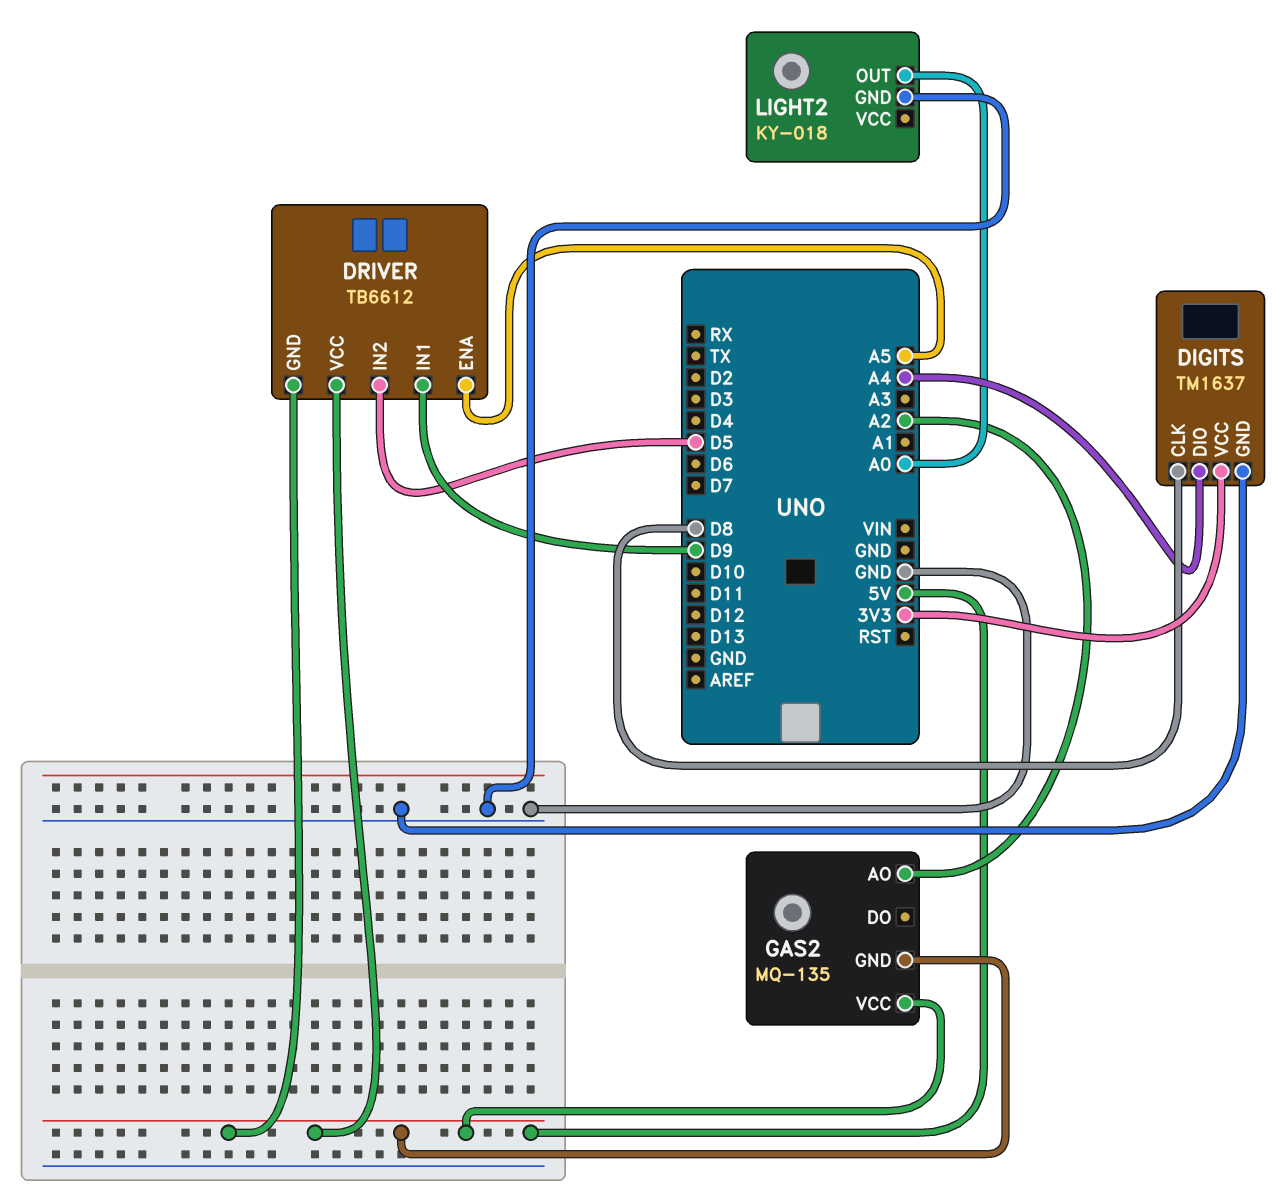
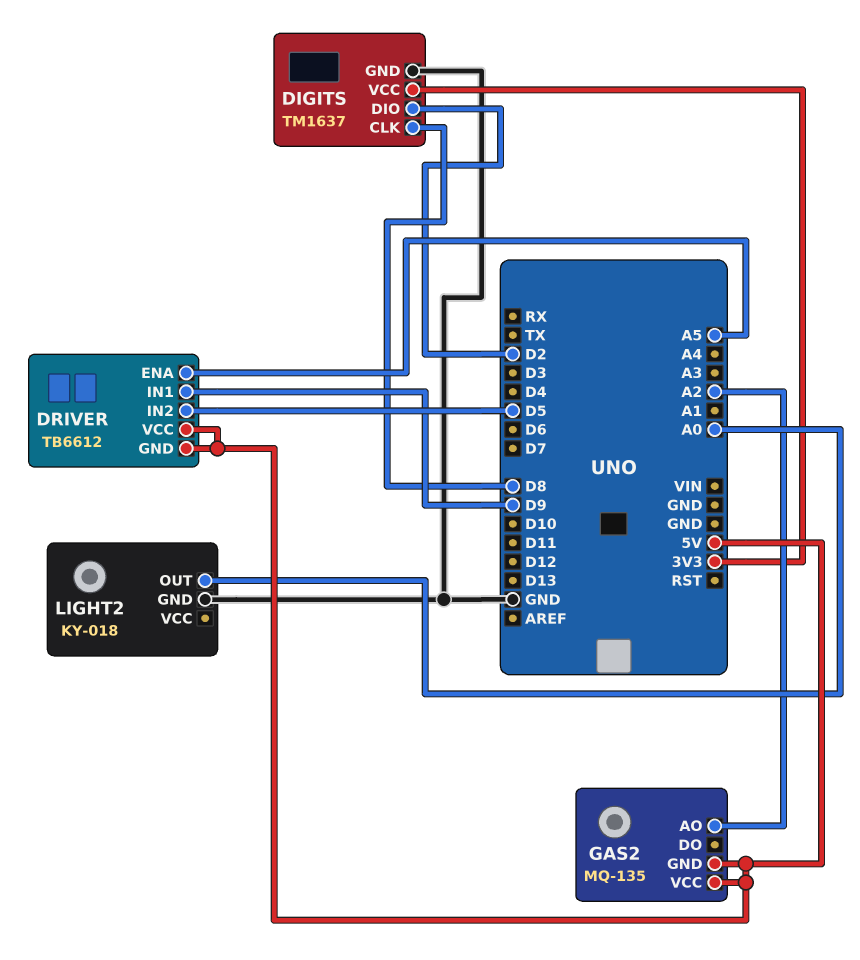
DIGITS pin DIO: A4 -> D2

